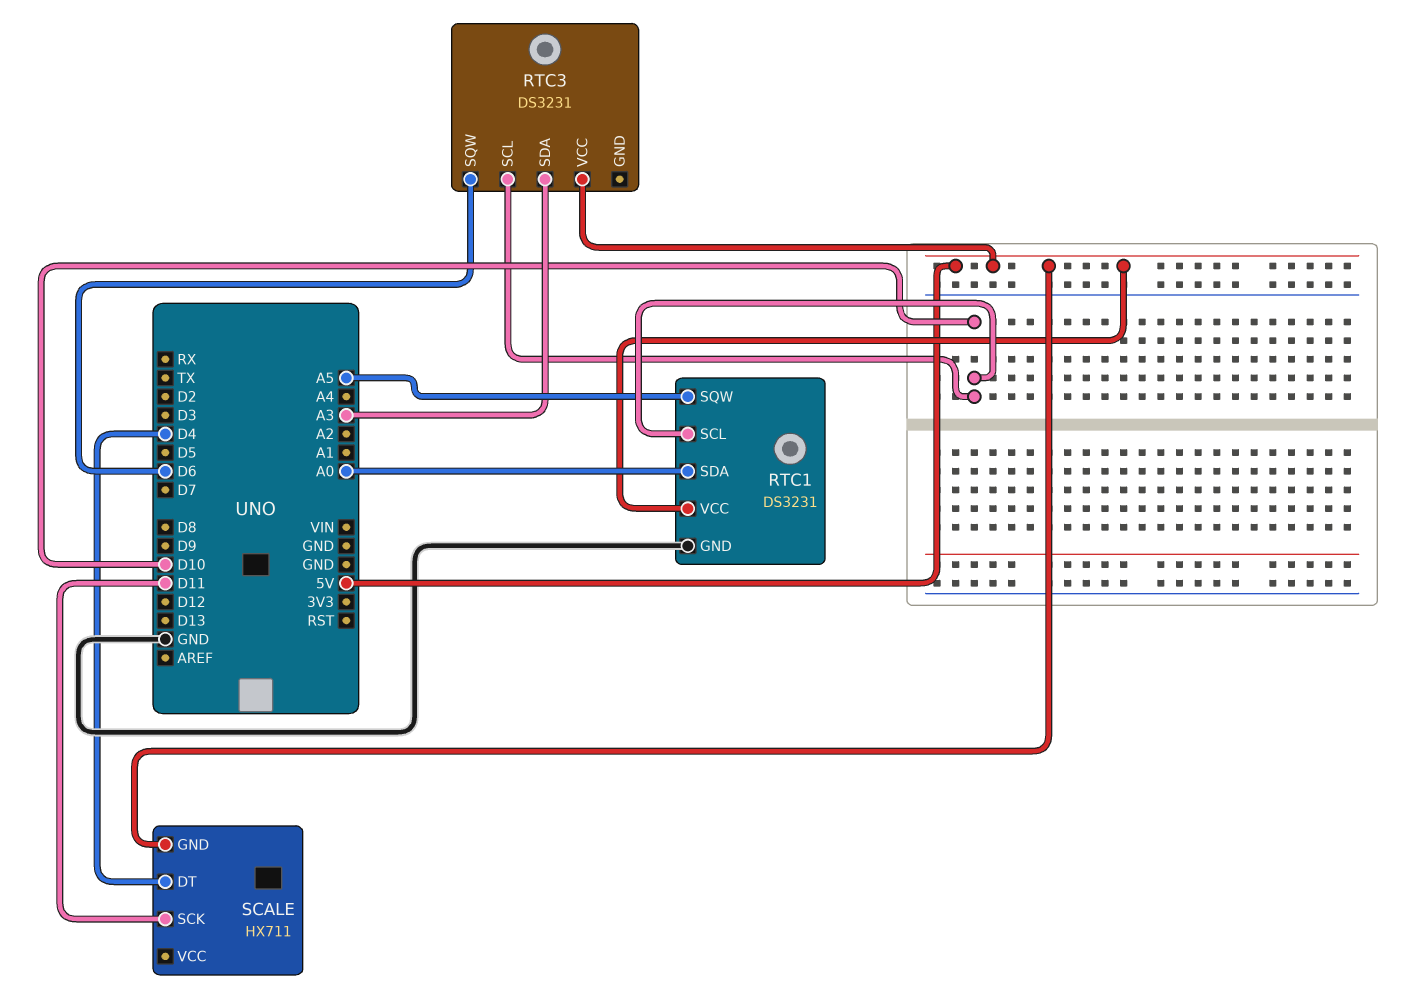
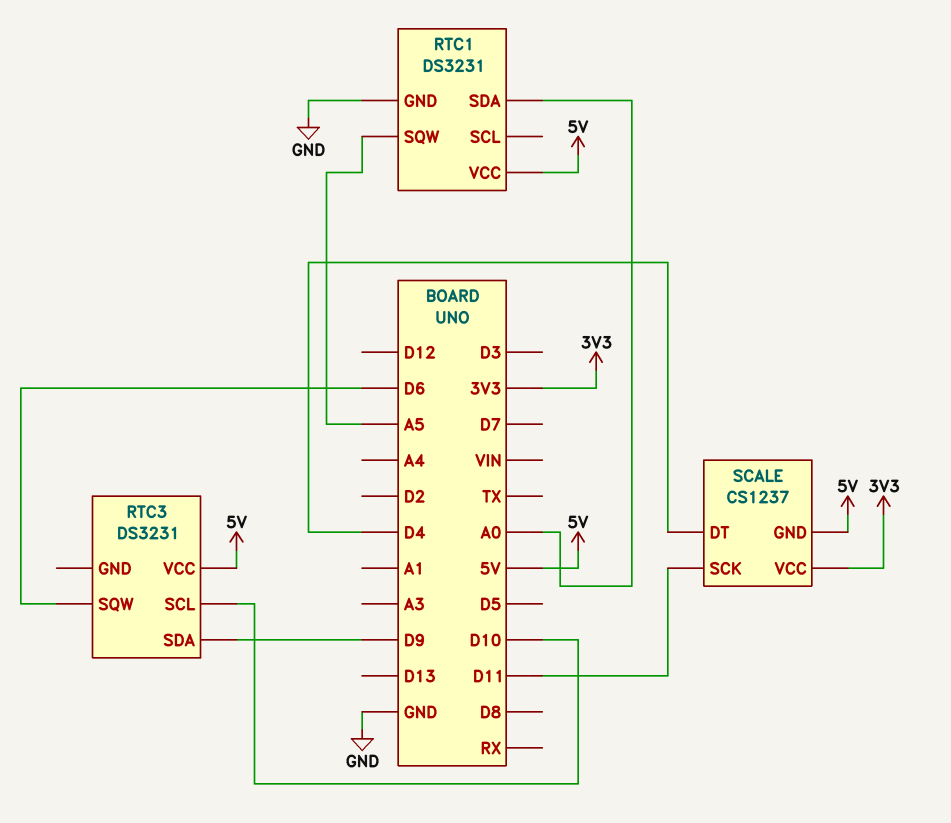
RTC1 pin SCL: D10 -> none
RTC3 pin SDA: A3 -> D9
SCALE: HX711 -> CS1237
SCALE pin VCC: none -> 3V3

